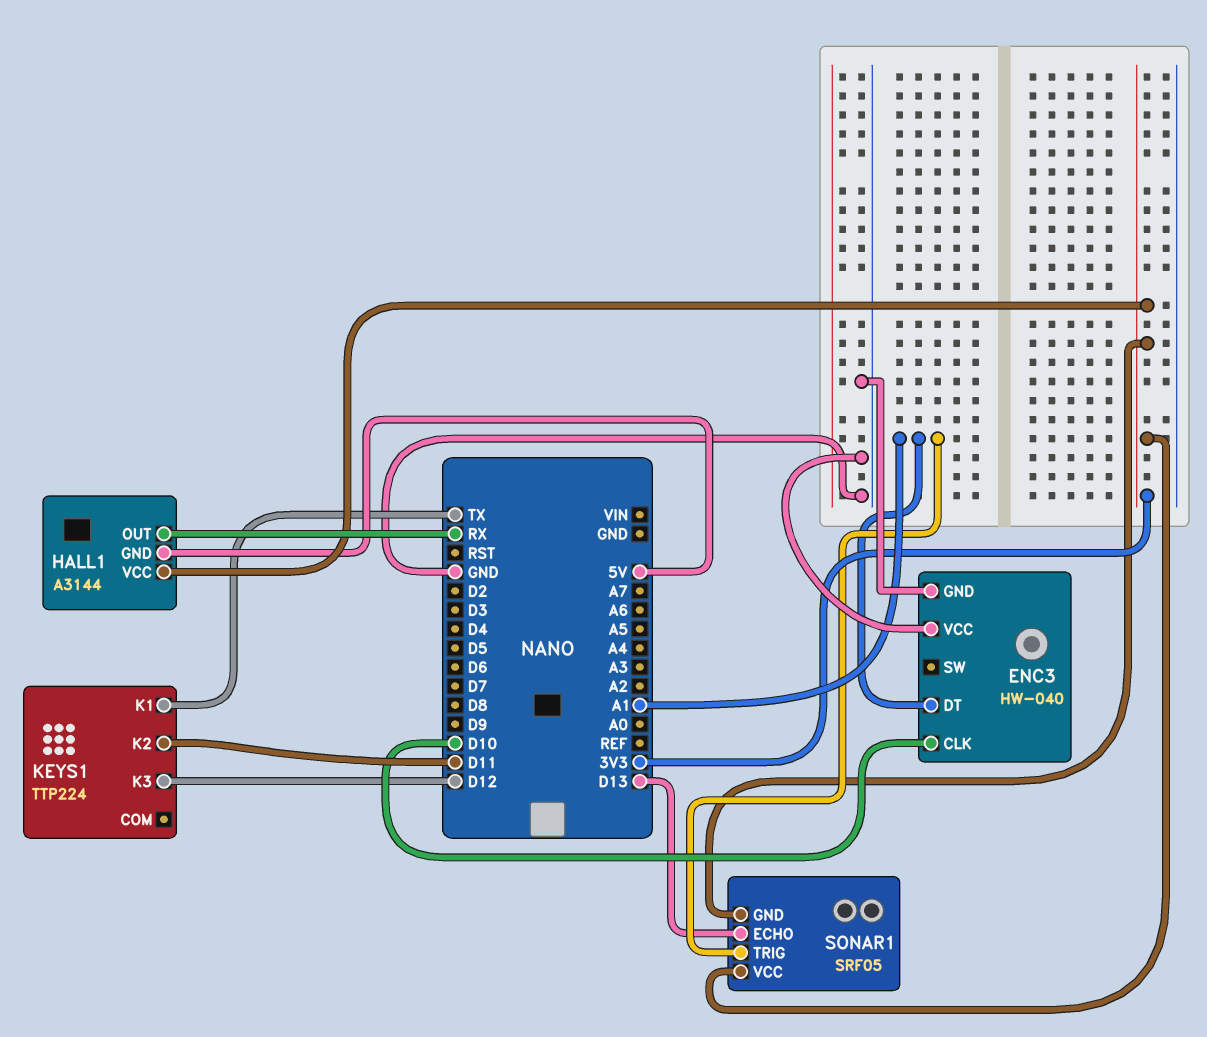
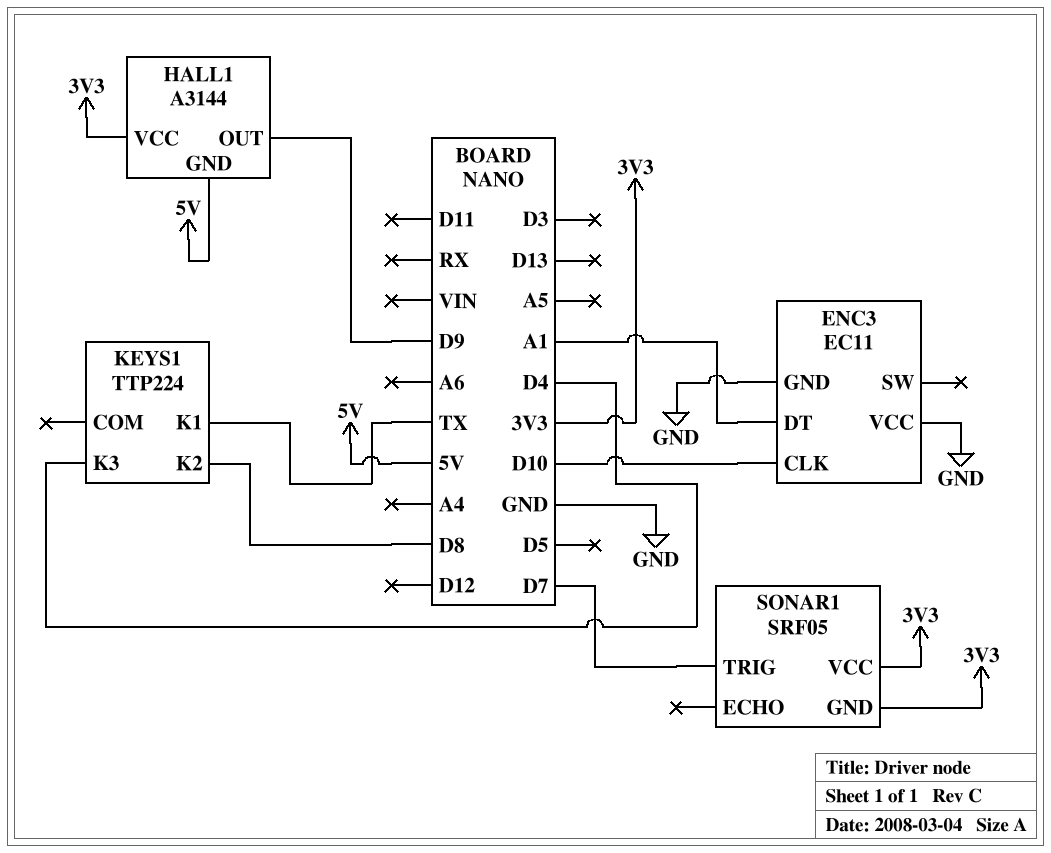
ENC3: HW-040 -> EC11
HALL1 pin OUT: RX -> D9
KEYS1 pin K2: D11 -> D8
KEYS1 pin K3: D12 -> D4
SONAR1 pin ECHO: D13 -> none
SONAR1 pin TRIG: A1 -> D7

